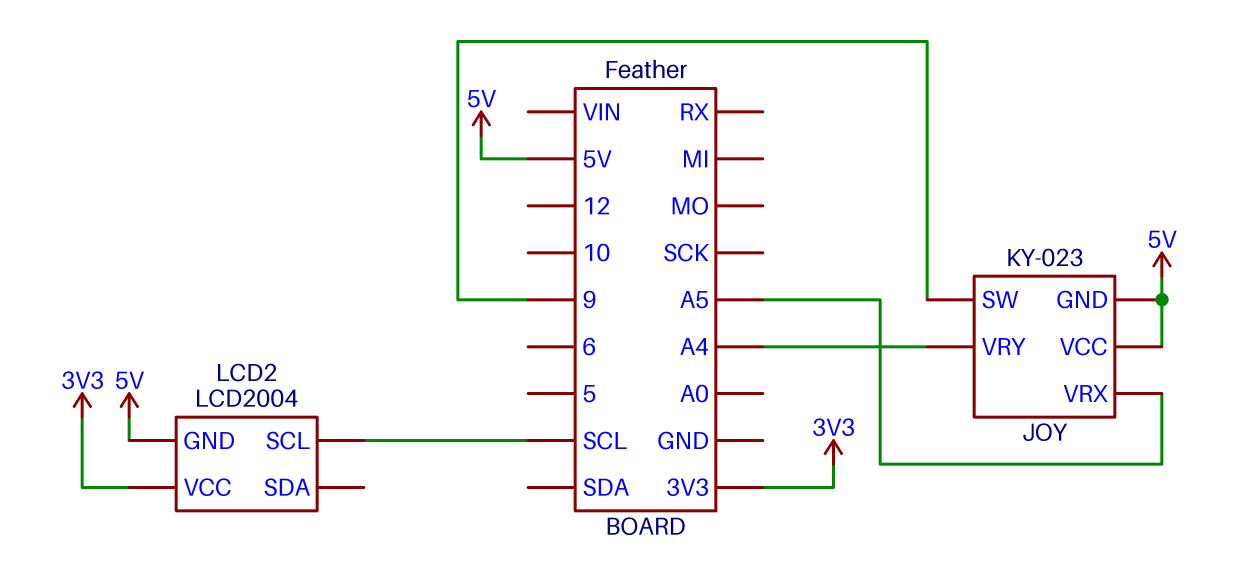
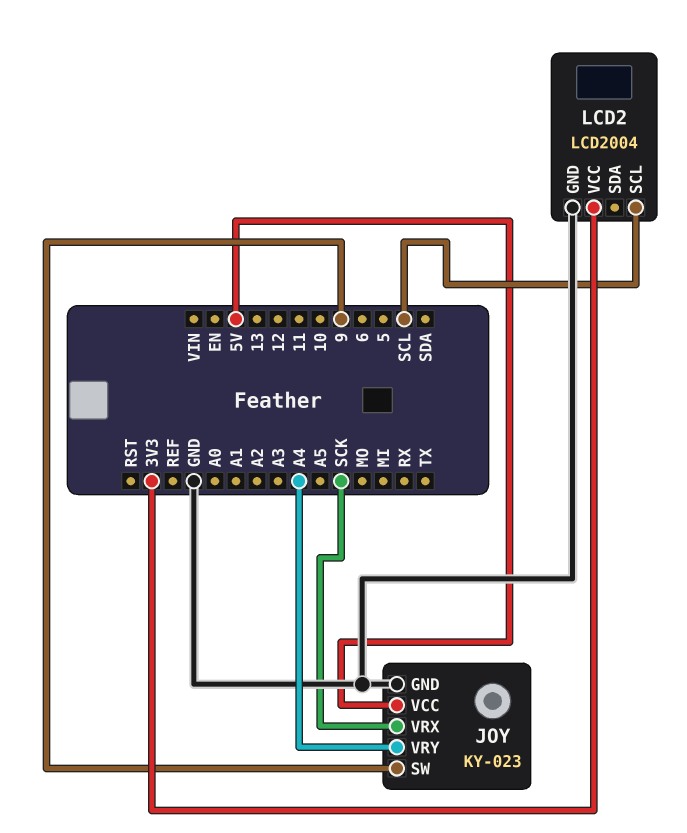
JOY pin GND: 5V -> GND
JOY pin VRX: A5 -> SCK
LCD2 pin GND: 5V -> GND

